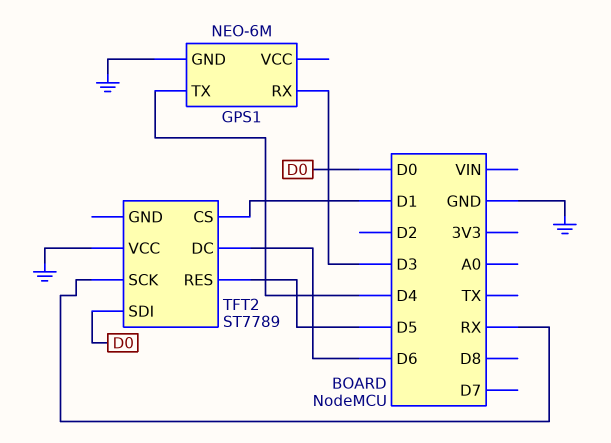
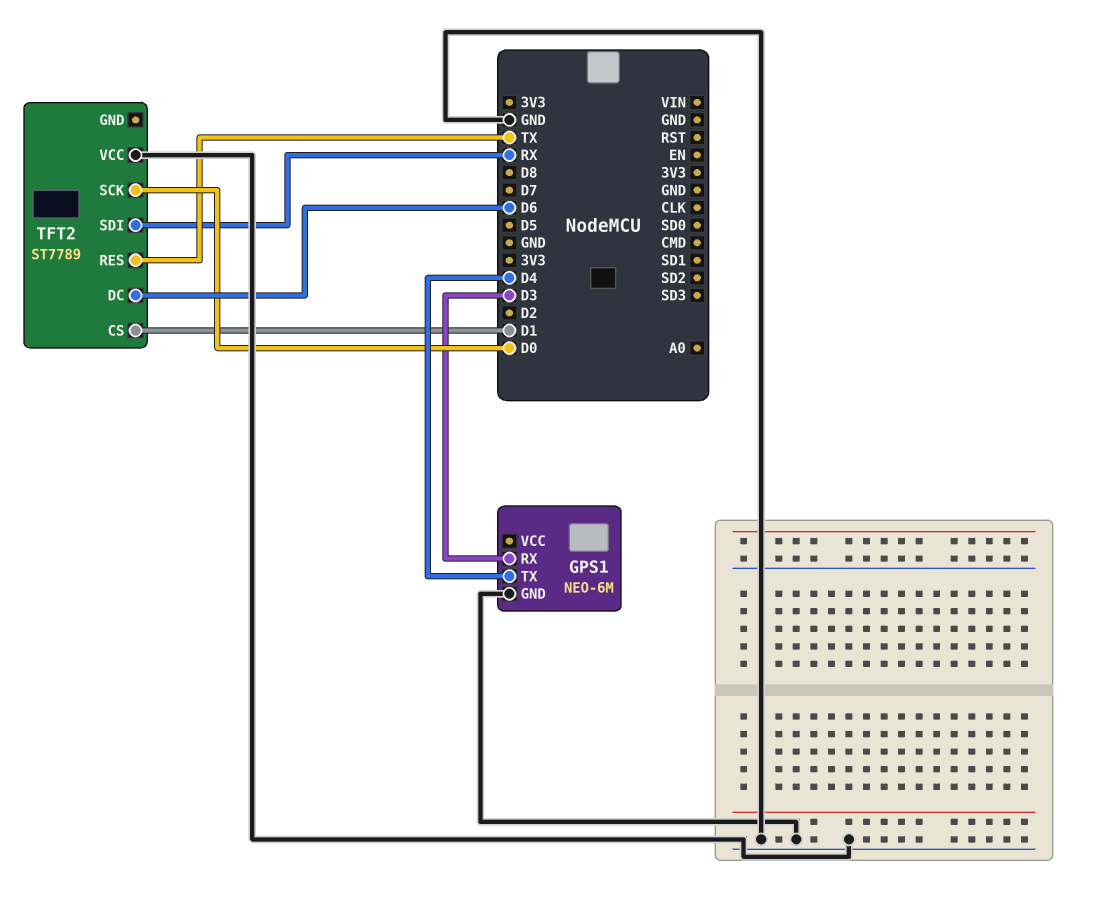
TFT2 pin RES: D5 -> TX
TFT2 pin SCK: RX -> D0
TFT2 pin SDI: D0 -> RX

